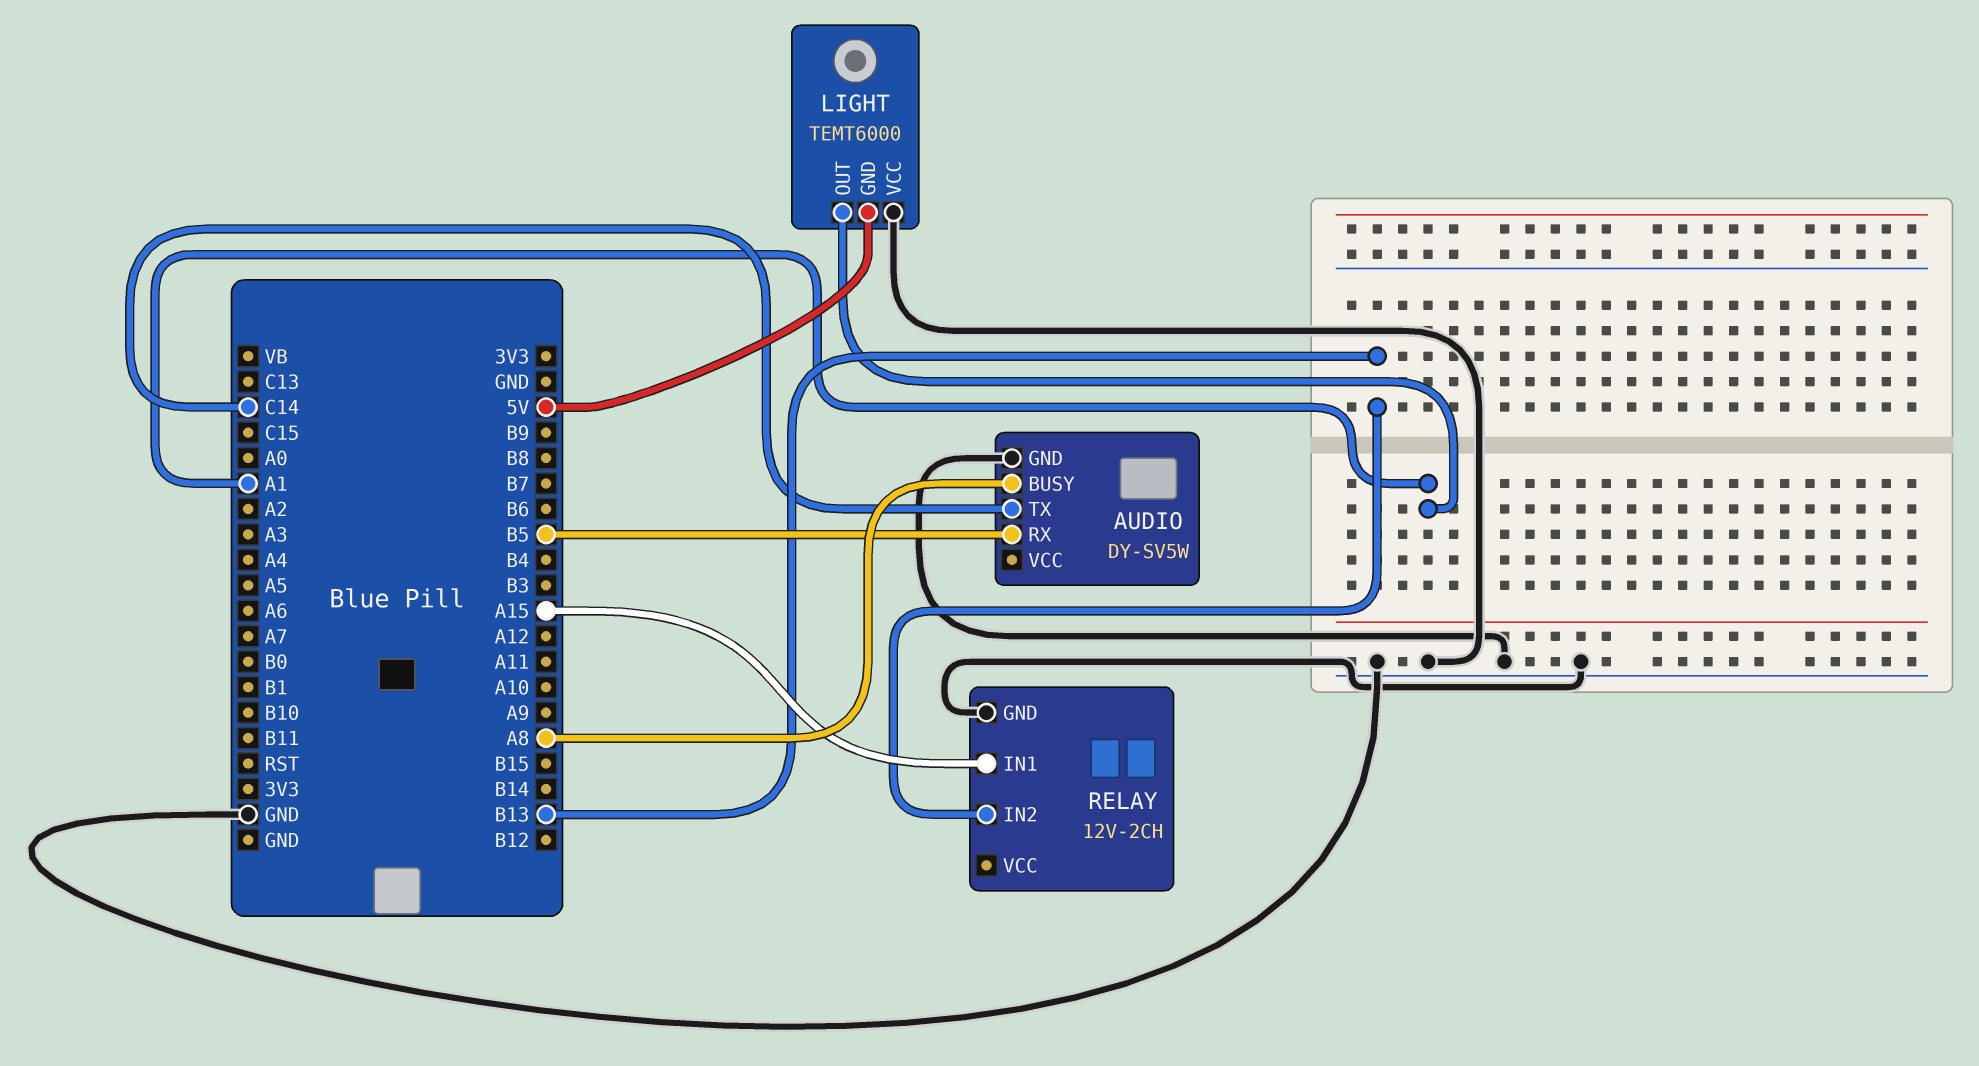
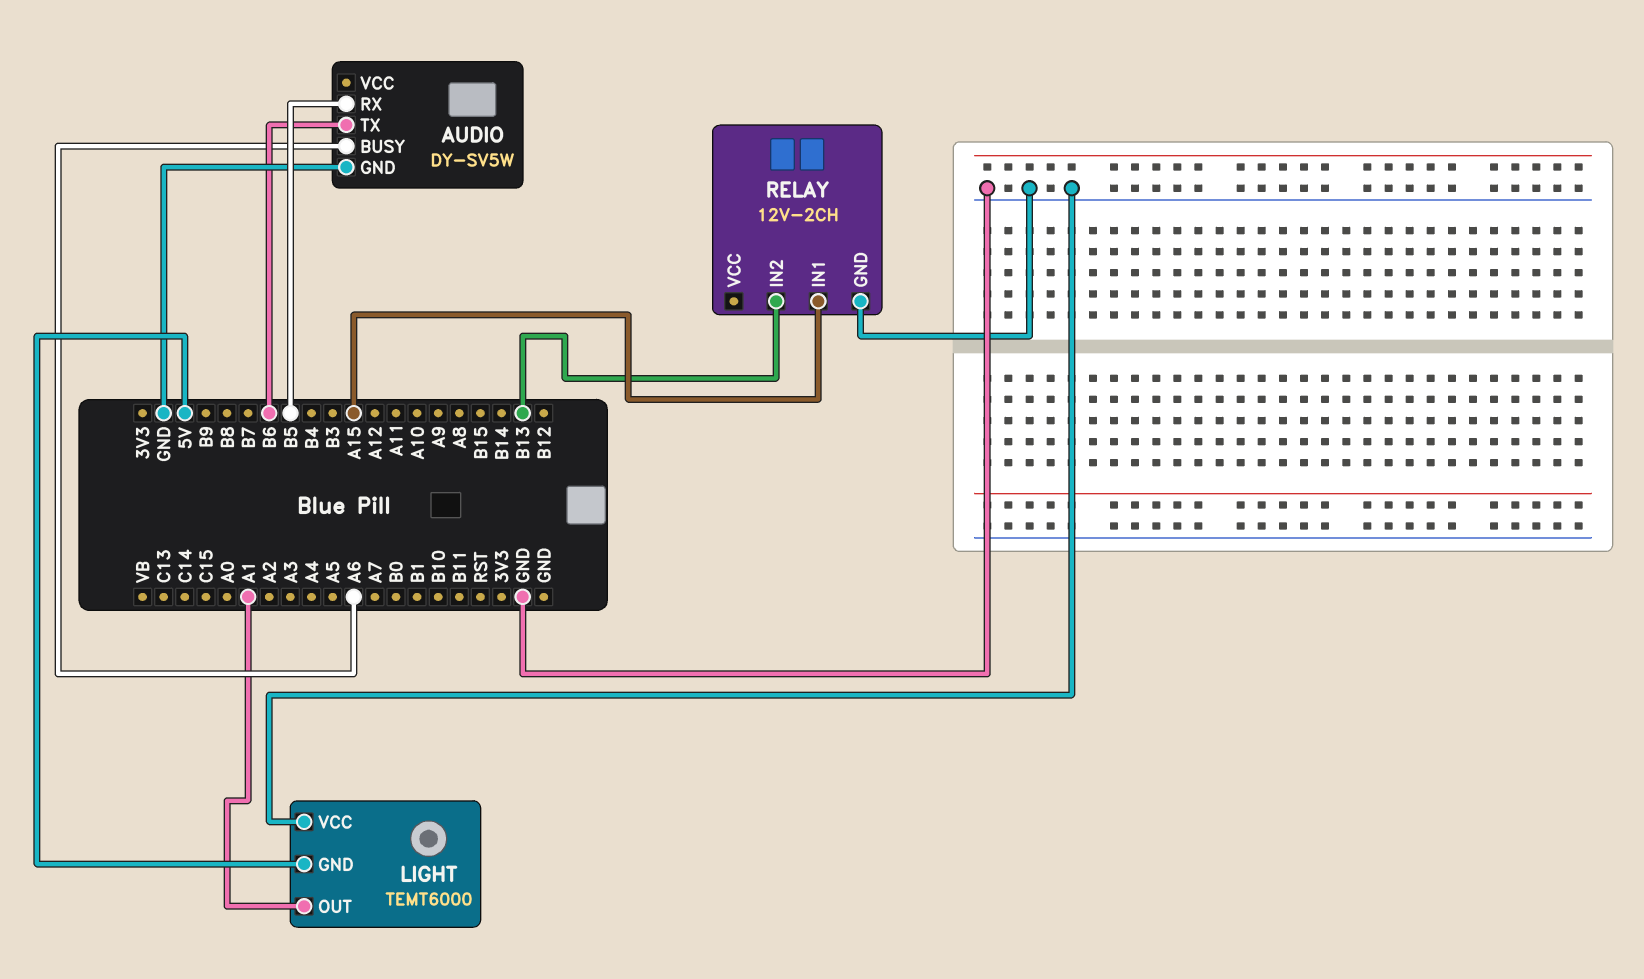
AUDIO pin BUSY: A8 -> A6
AUDIO pin TX: C14 -> B6

